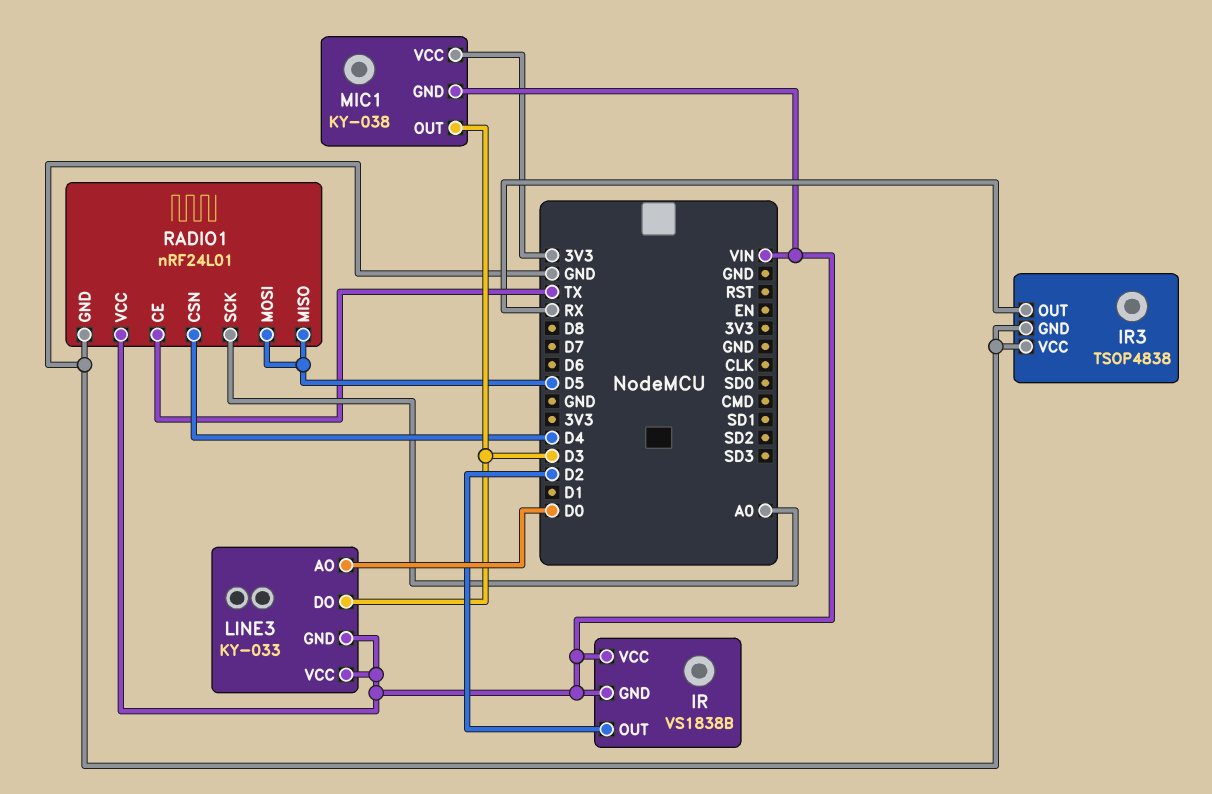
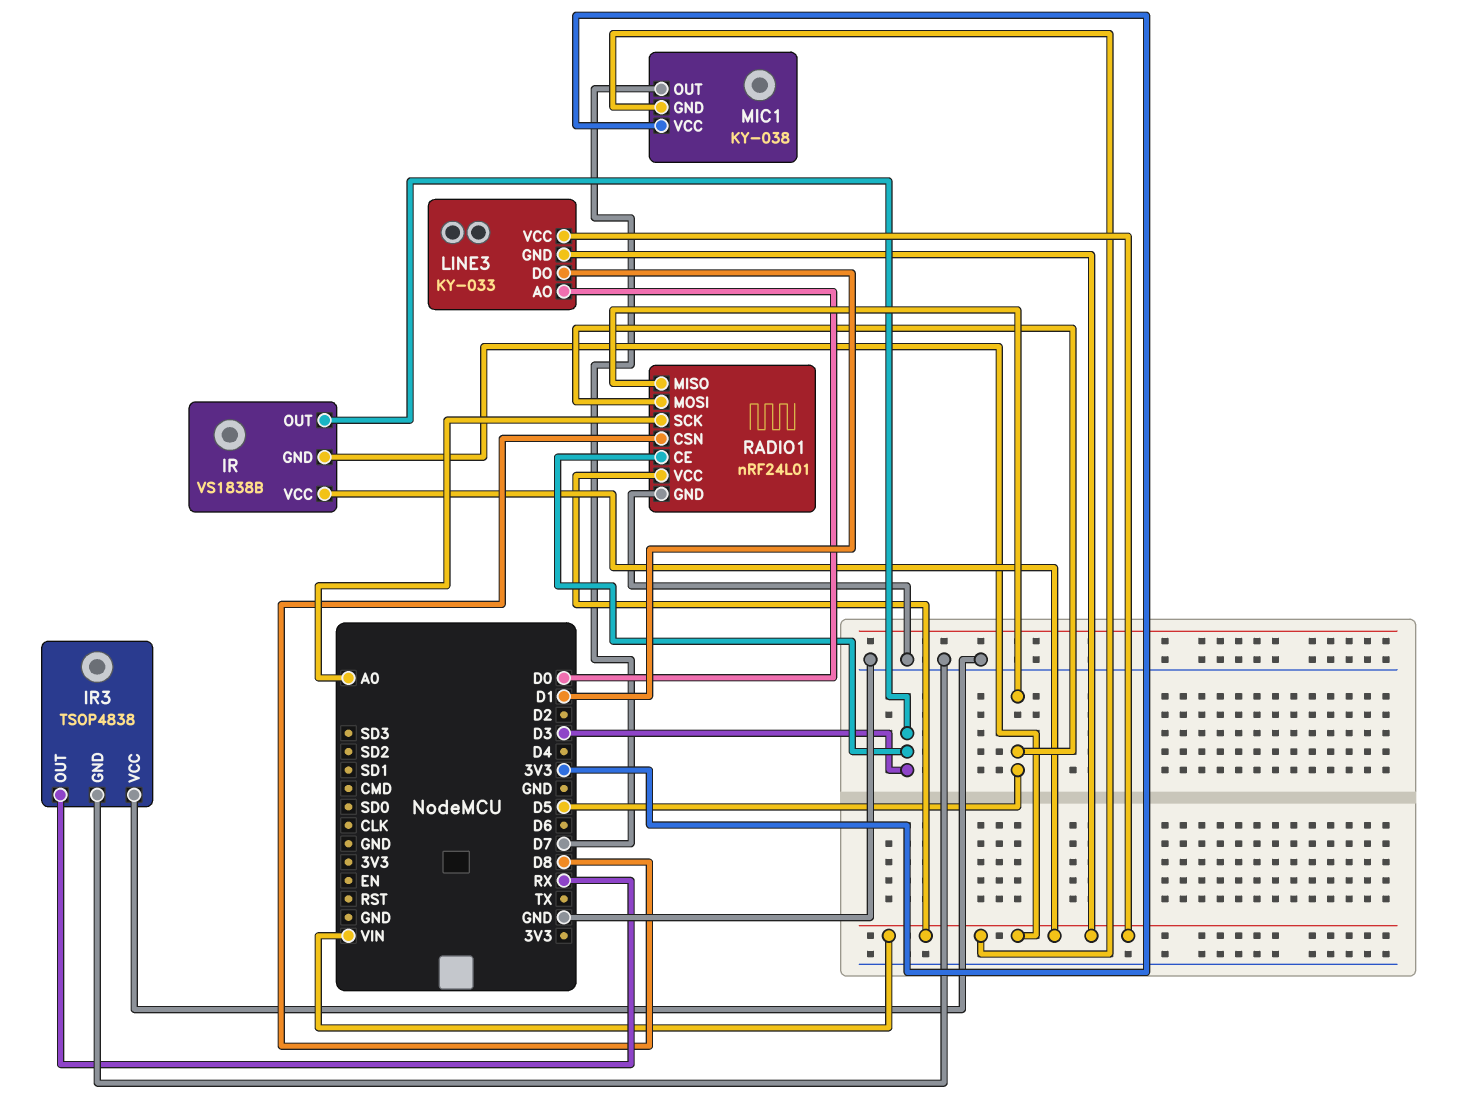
IR pin OUT: D2 -> D3
LINE3 pin DO: D3 -> D1
MIC1 pin OUT: D3 -> D7
RADIO1 pin CE: TX -> D3
RADIO1 pin CSN: D4 -> D8

